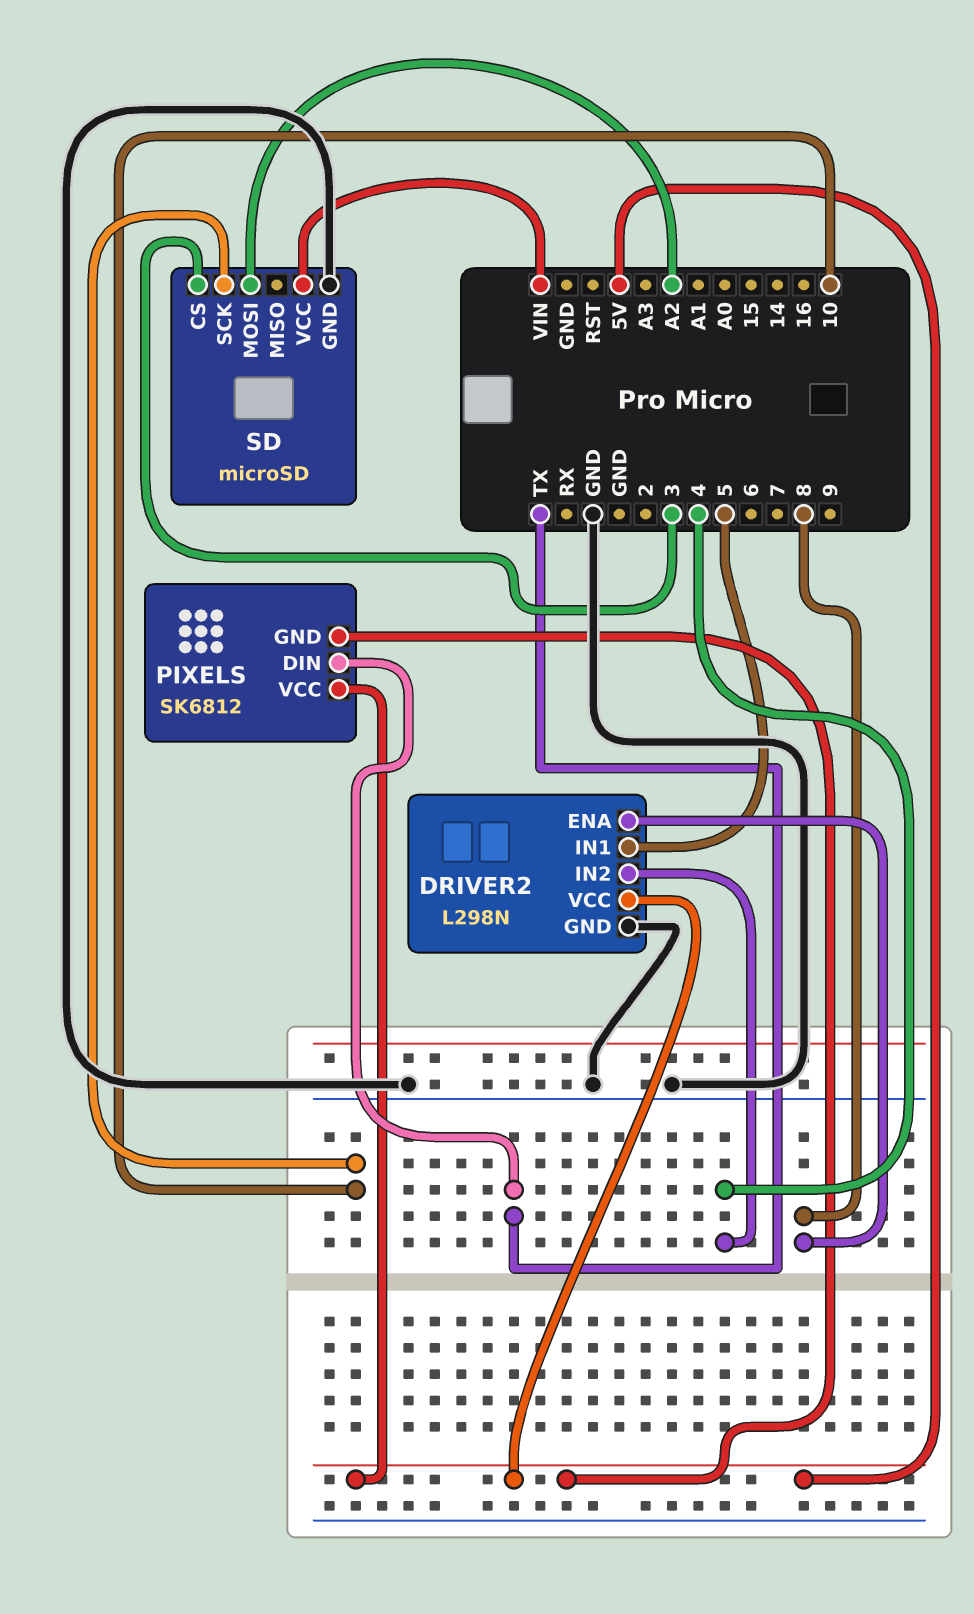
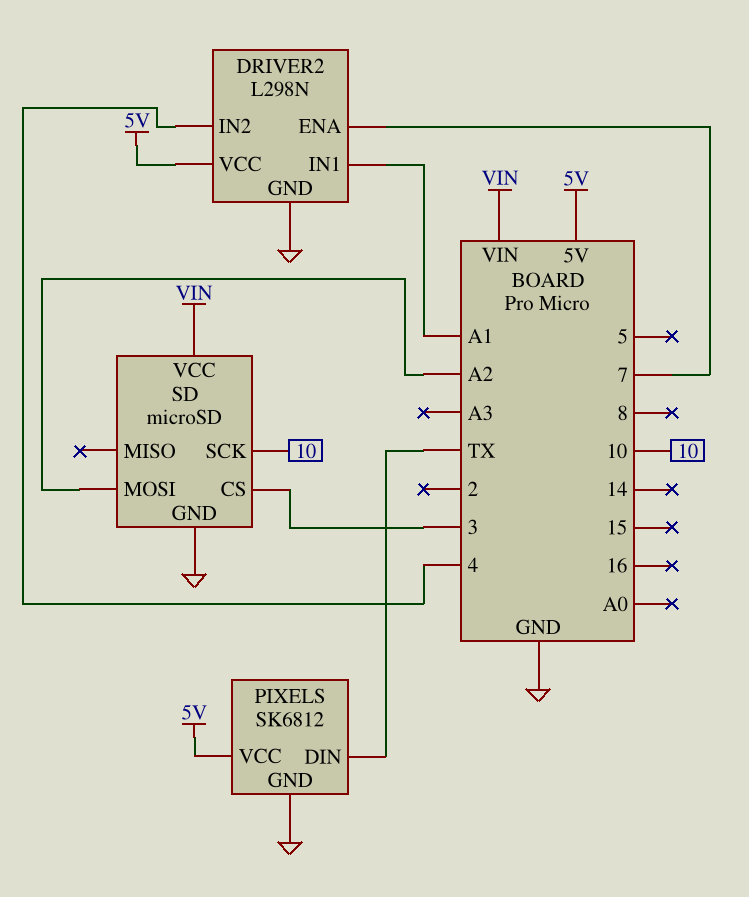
DRIVER2 pin ENA: 8 -> 7
DRIVER2 pin IN1: 5 -> A1
PIXELS pin GND: 5V -> GND

